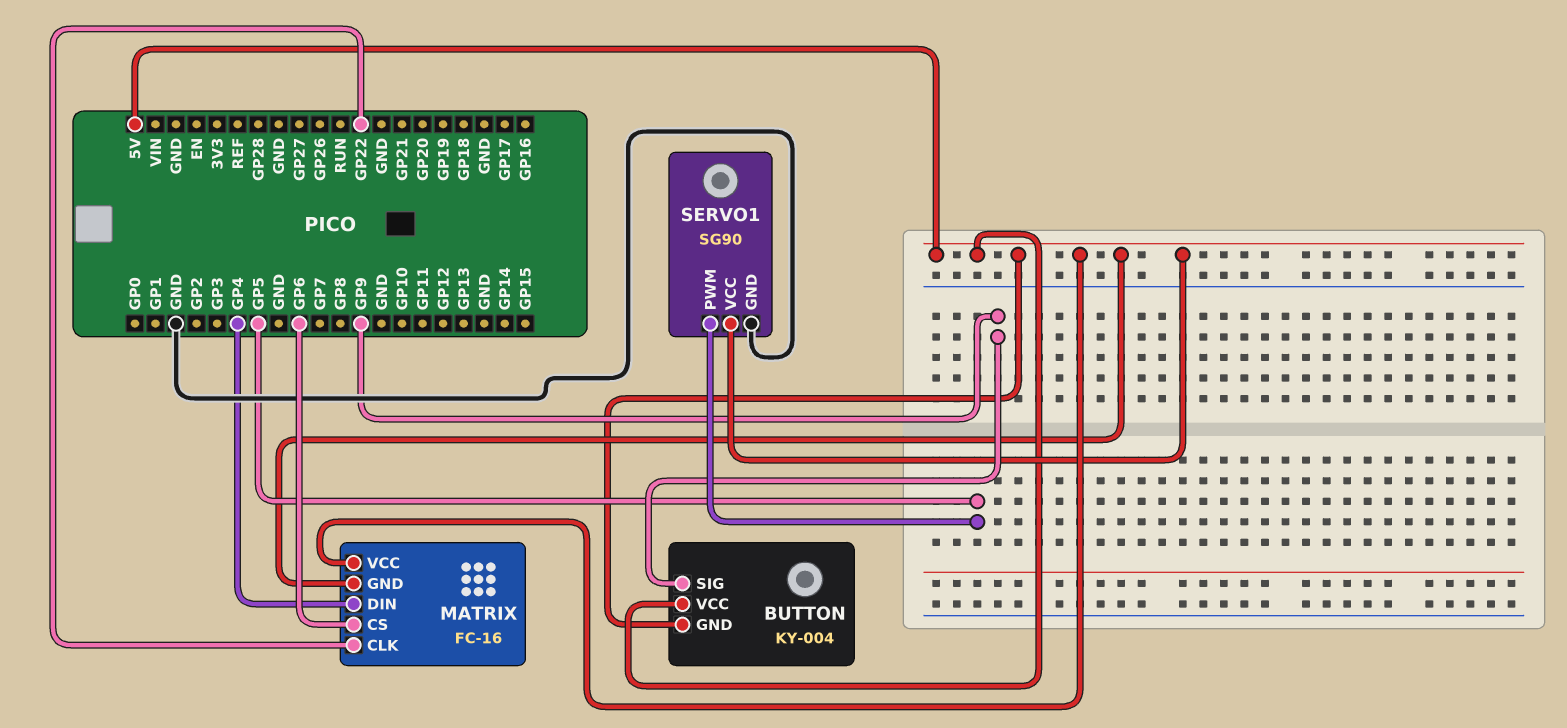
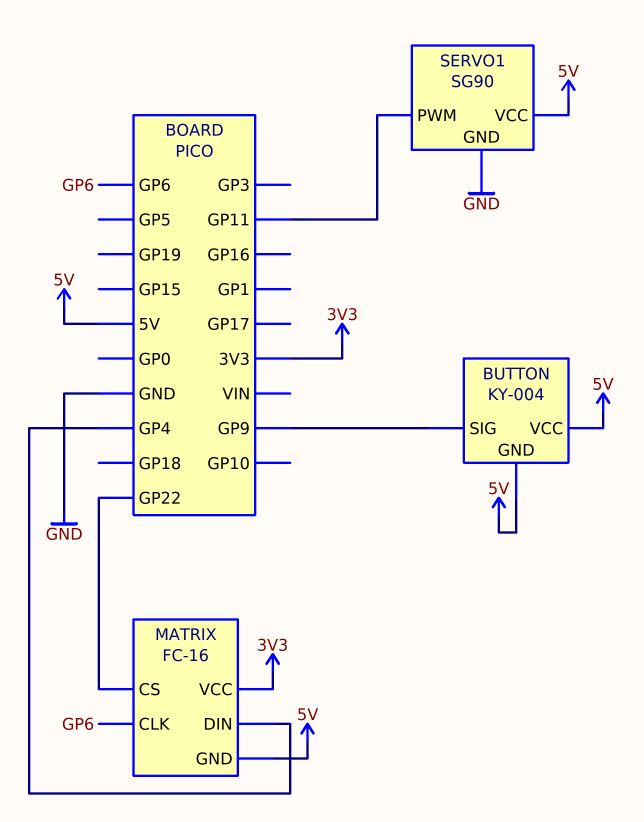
MATRIX pin CLK: GP22 -> GP6
MATRIX pin CS: GP6 -> GP22
MATRIX pin VCC: 5V -> 3V3
SERVO1 pin PWM: GP5 -> GP11

